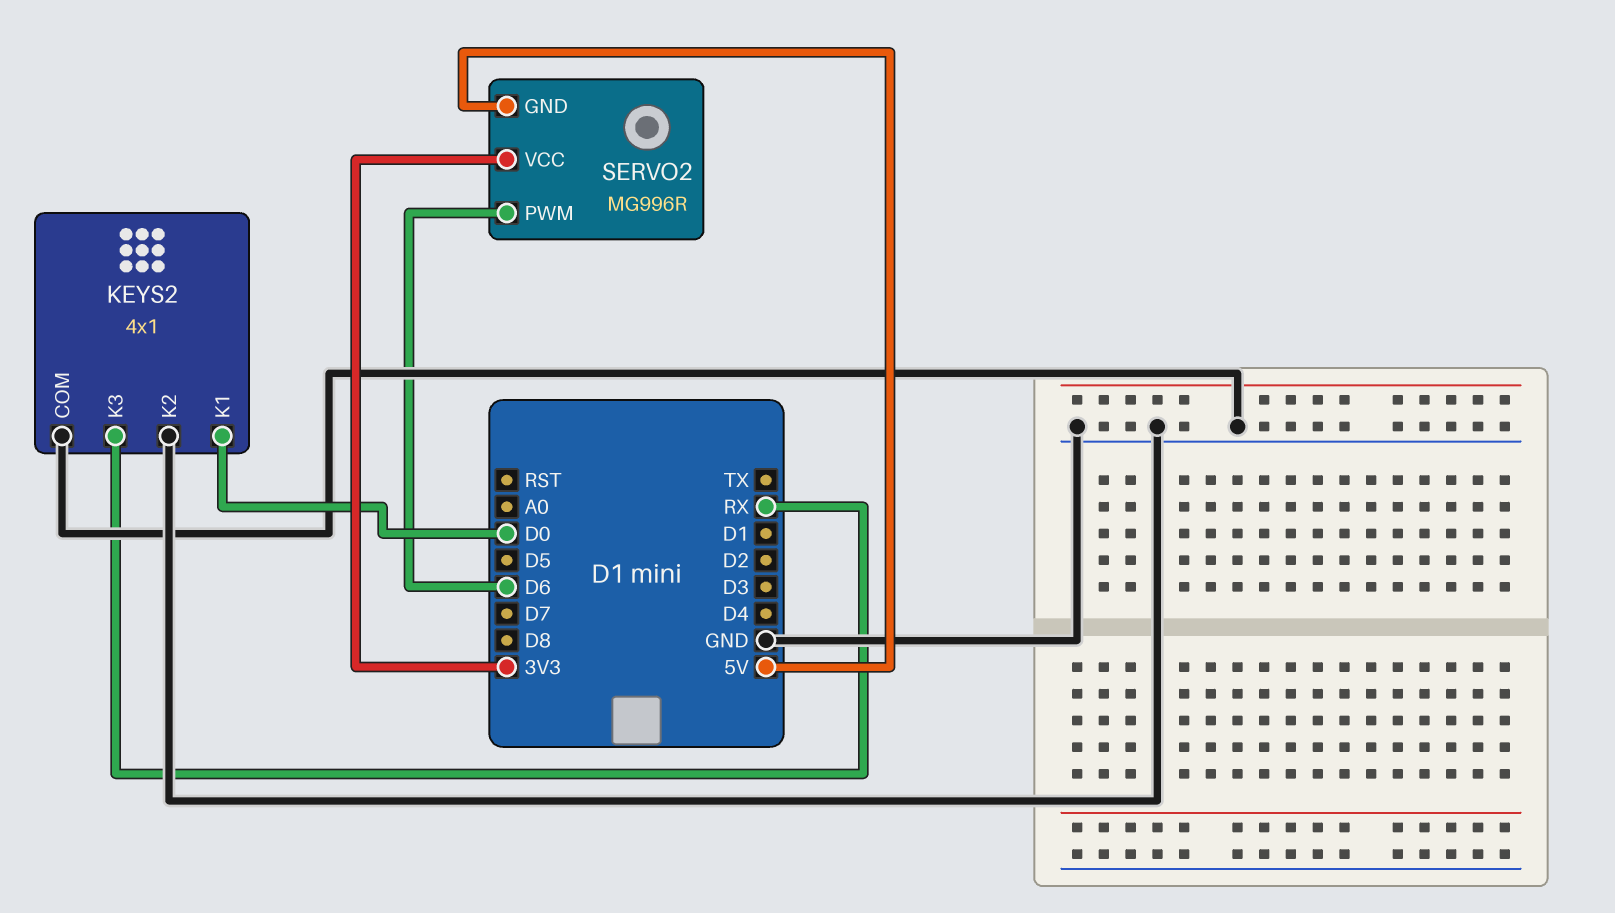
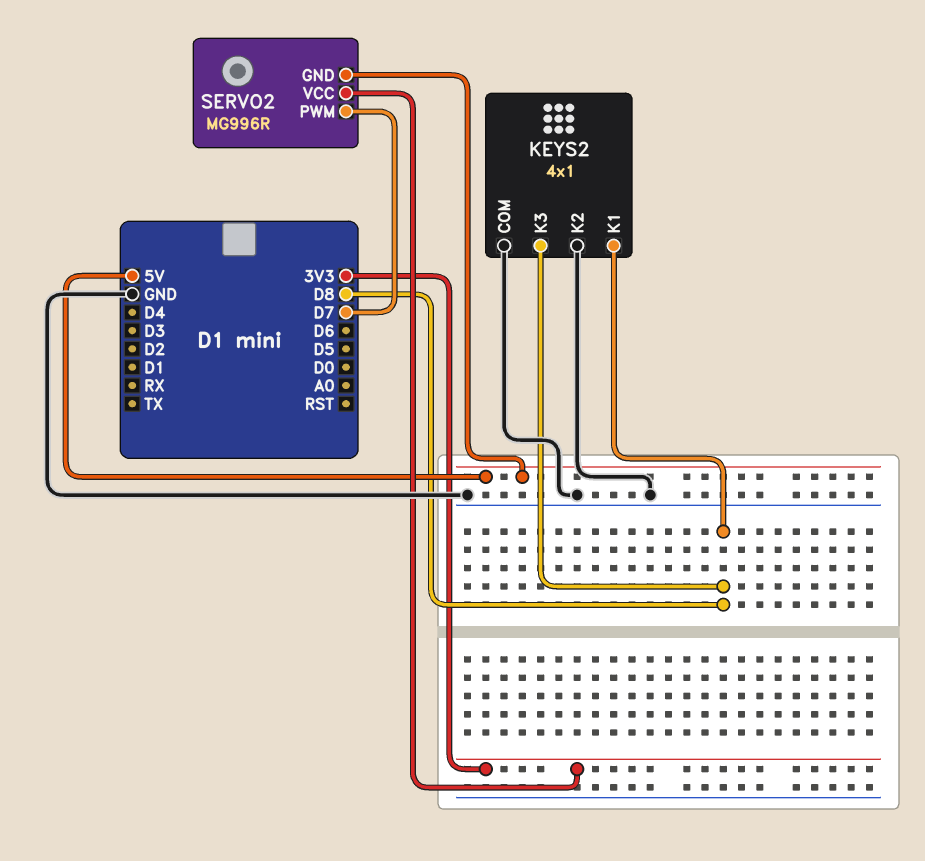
KEYS2 pin K1: D0 -> D8
KEYS2 pin K3: RX -> D8
SERVO2 pin PWM: D6 -> D7

